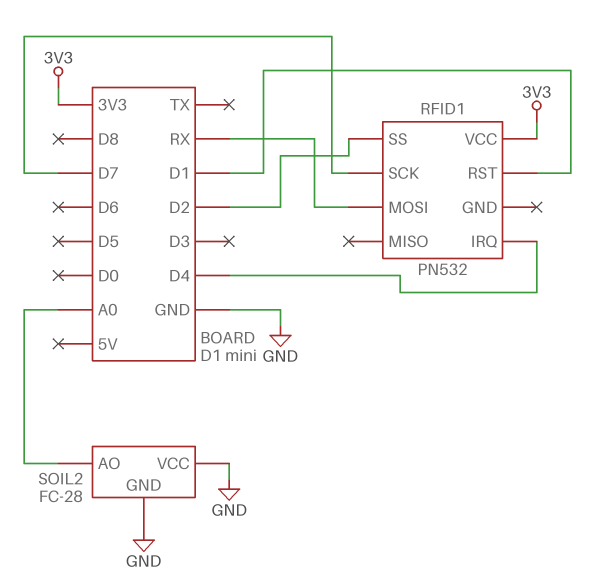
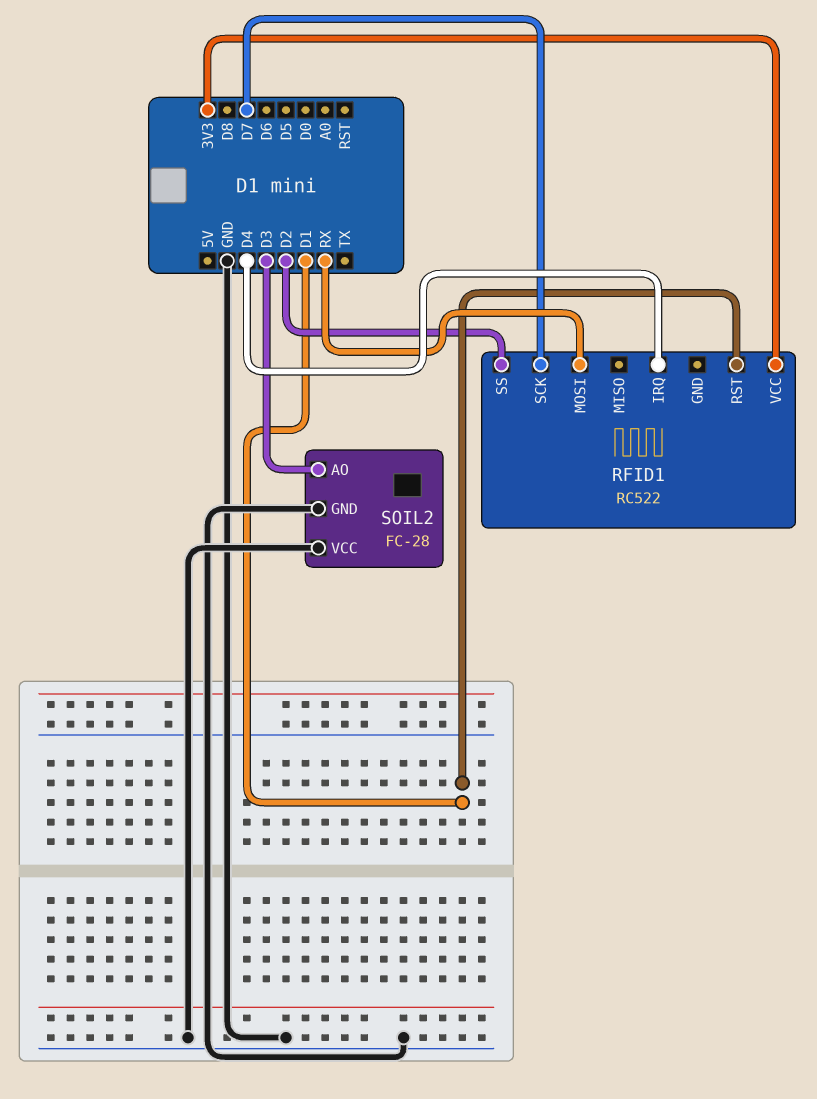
RFID1: PN532 -> RC522
SOIL2 pin AO: A0 -> D3

